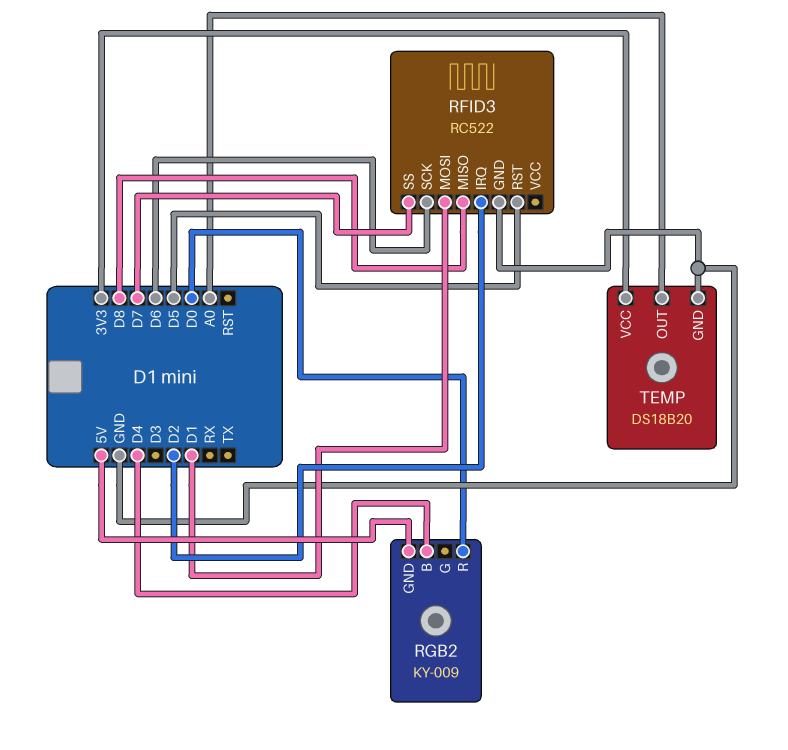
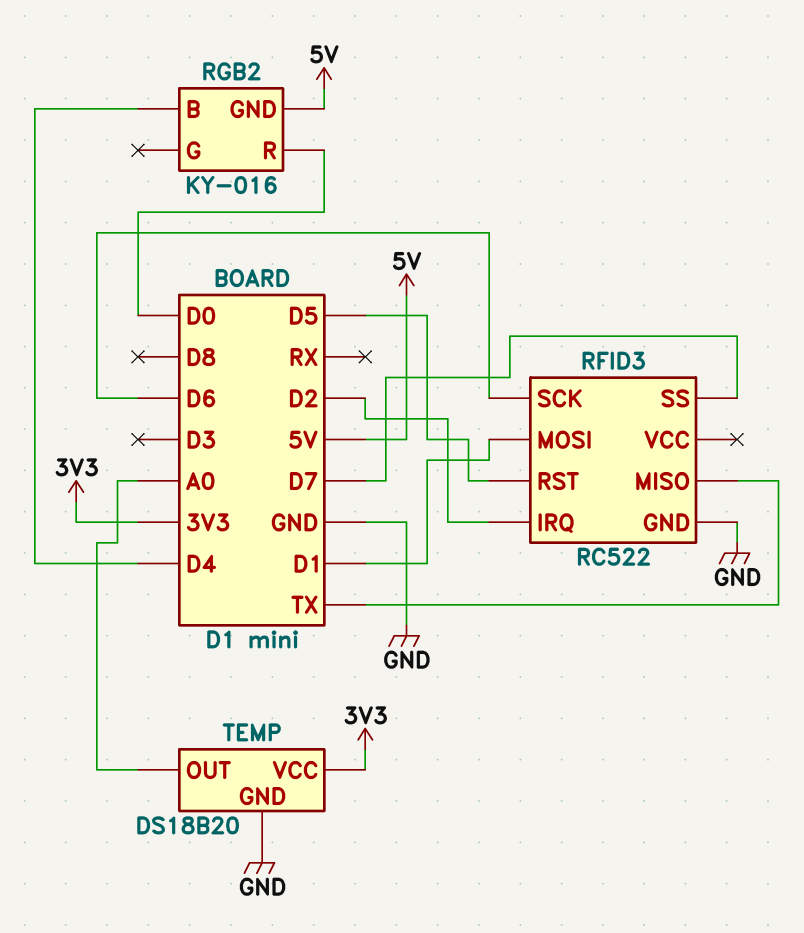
RFID3 pin MISO: D8 -> TX
RGB2: KY-009 -> KY-016

